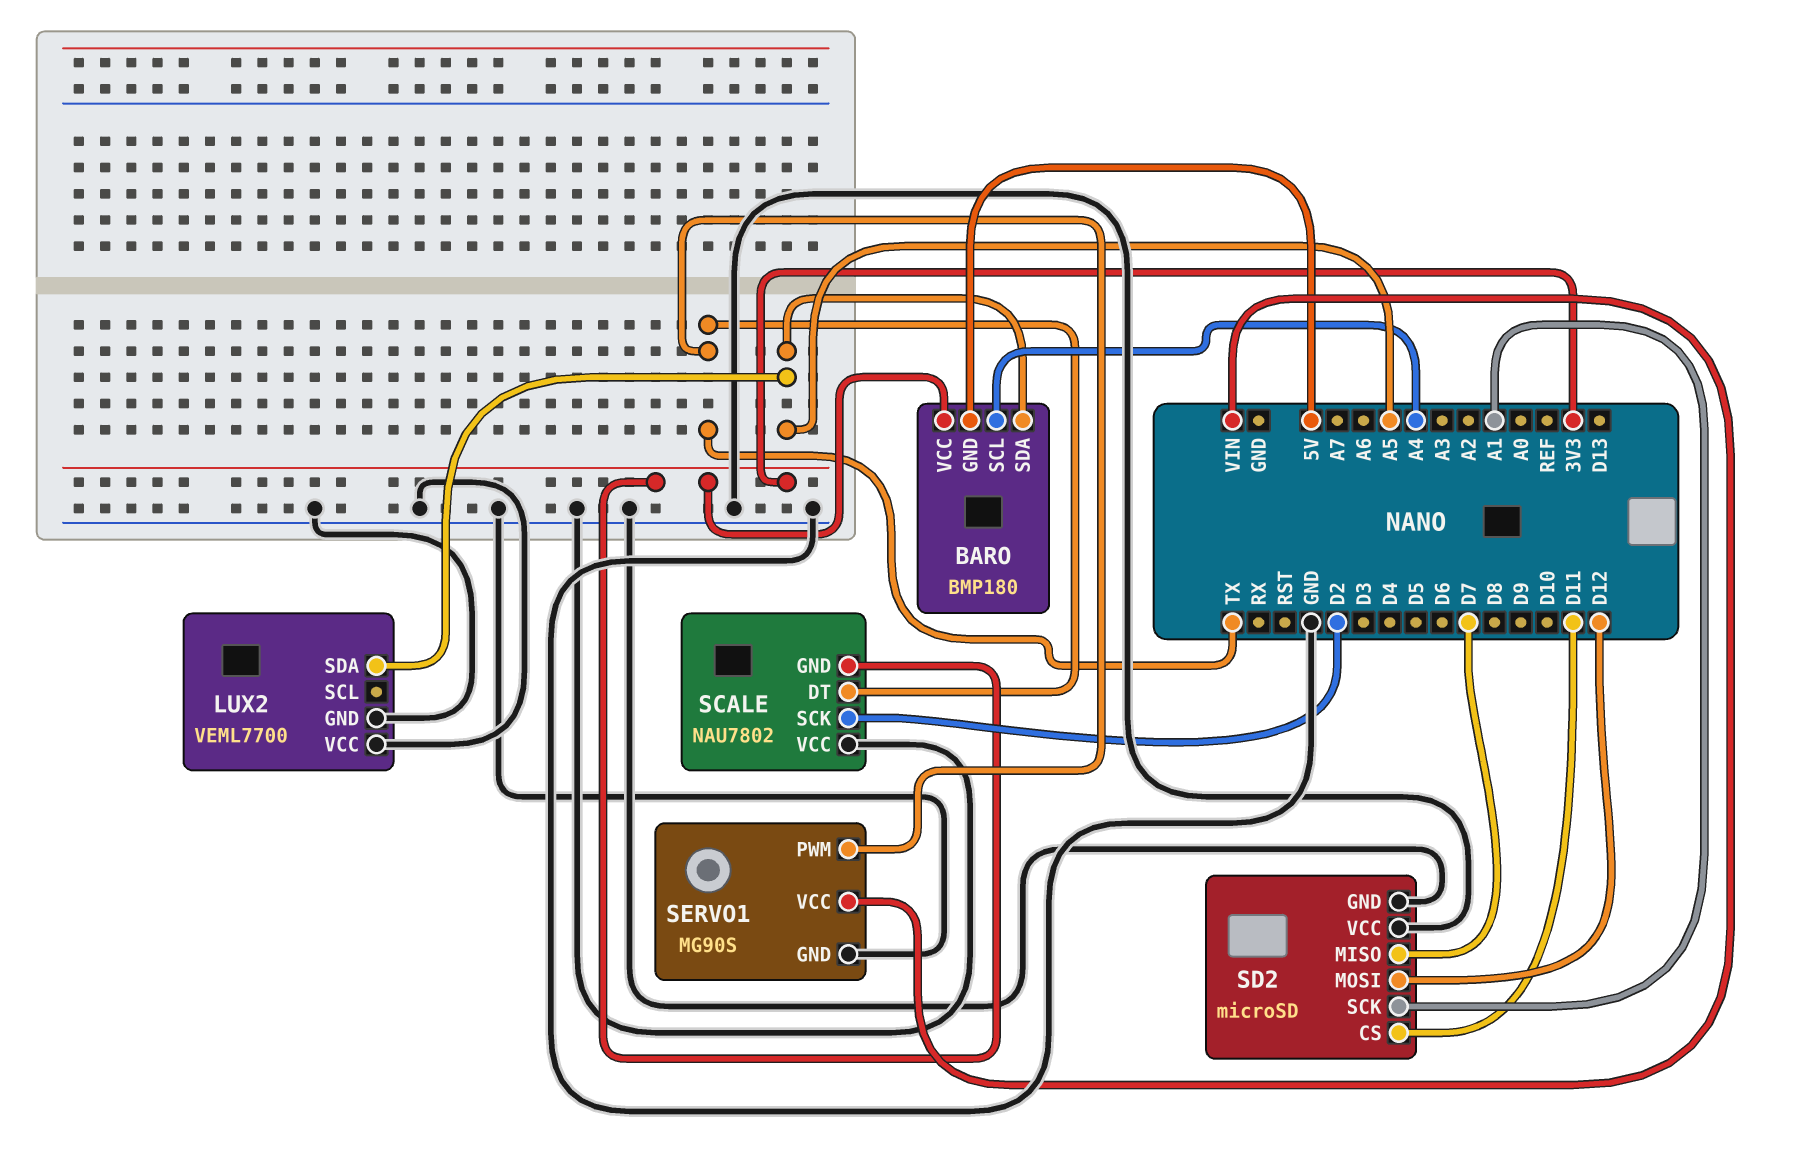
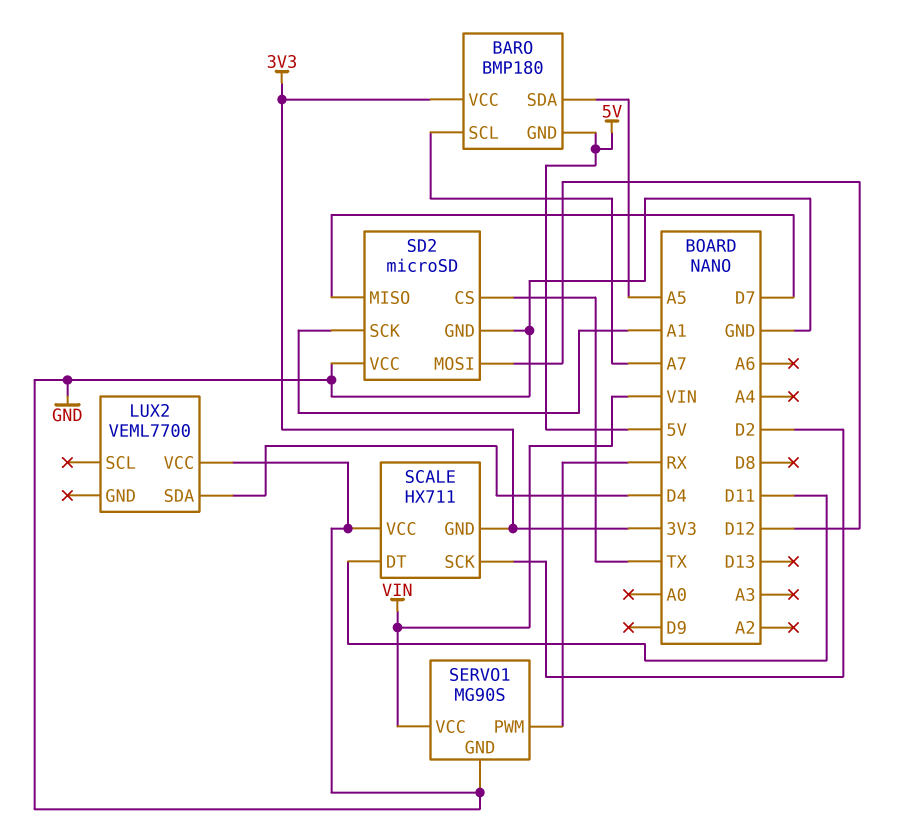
BARO pin SCL: A4 -> A7
LUX2 pin GND: GND -> none
LUX2 pin SDA: A5 -> D4
SCALE: NAU7802 -> HX711
SCALE pin DT: TX -> D11
SD2 pin CS: D11 -> TX
SERVO1 pin PWM: TX -> RX

